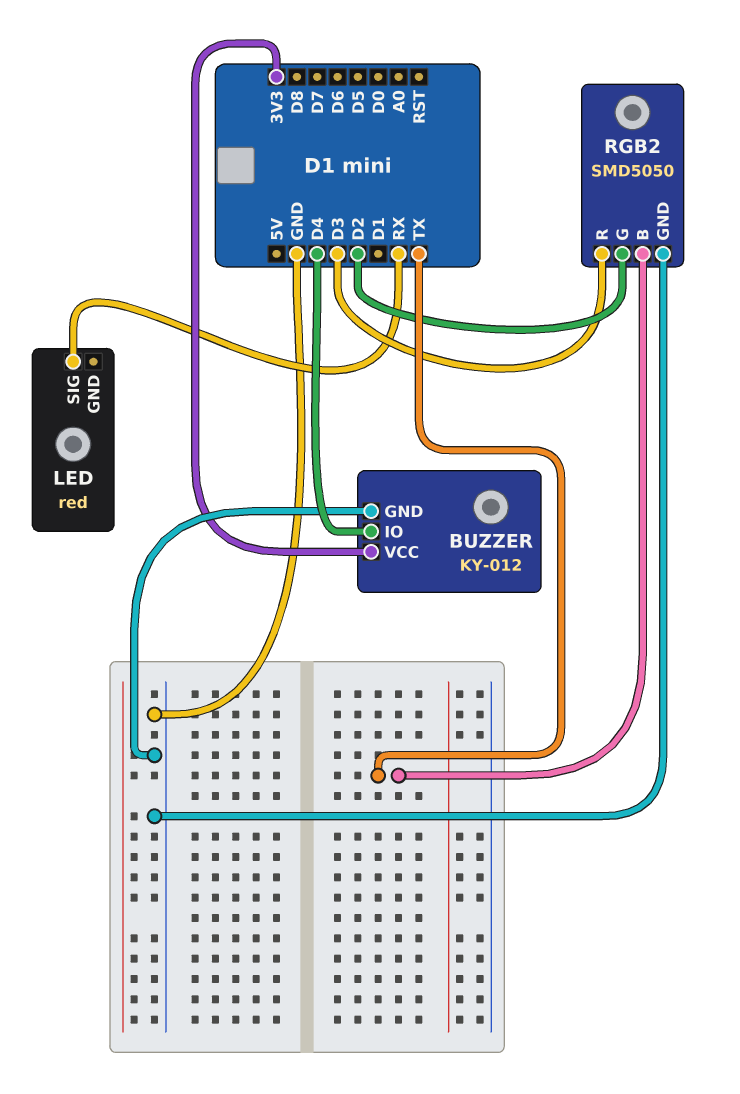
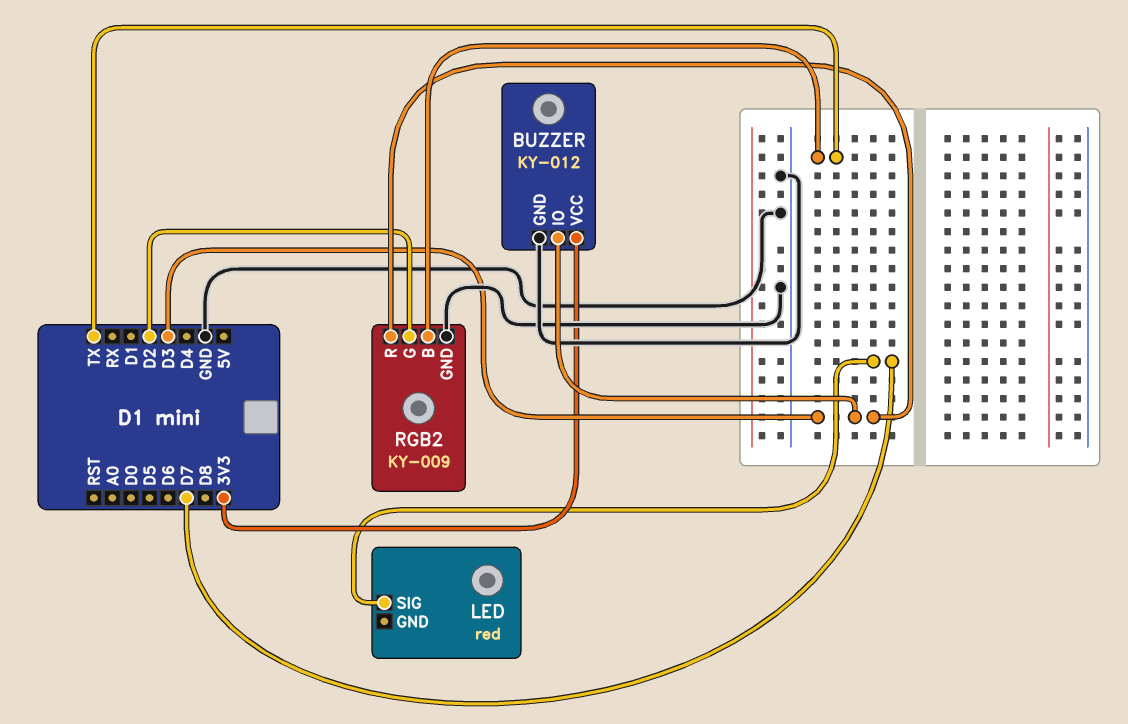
BUZZER pin IO: D4 -> D3
LED pin SIG: RX -> D7
RGB2: SMD5050 -> KY-009

